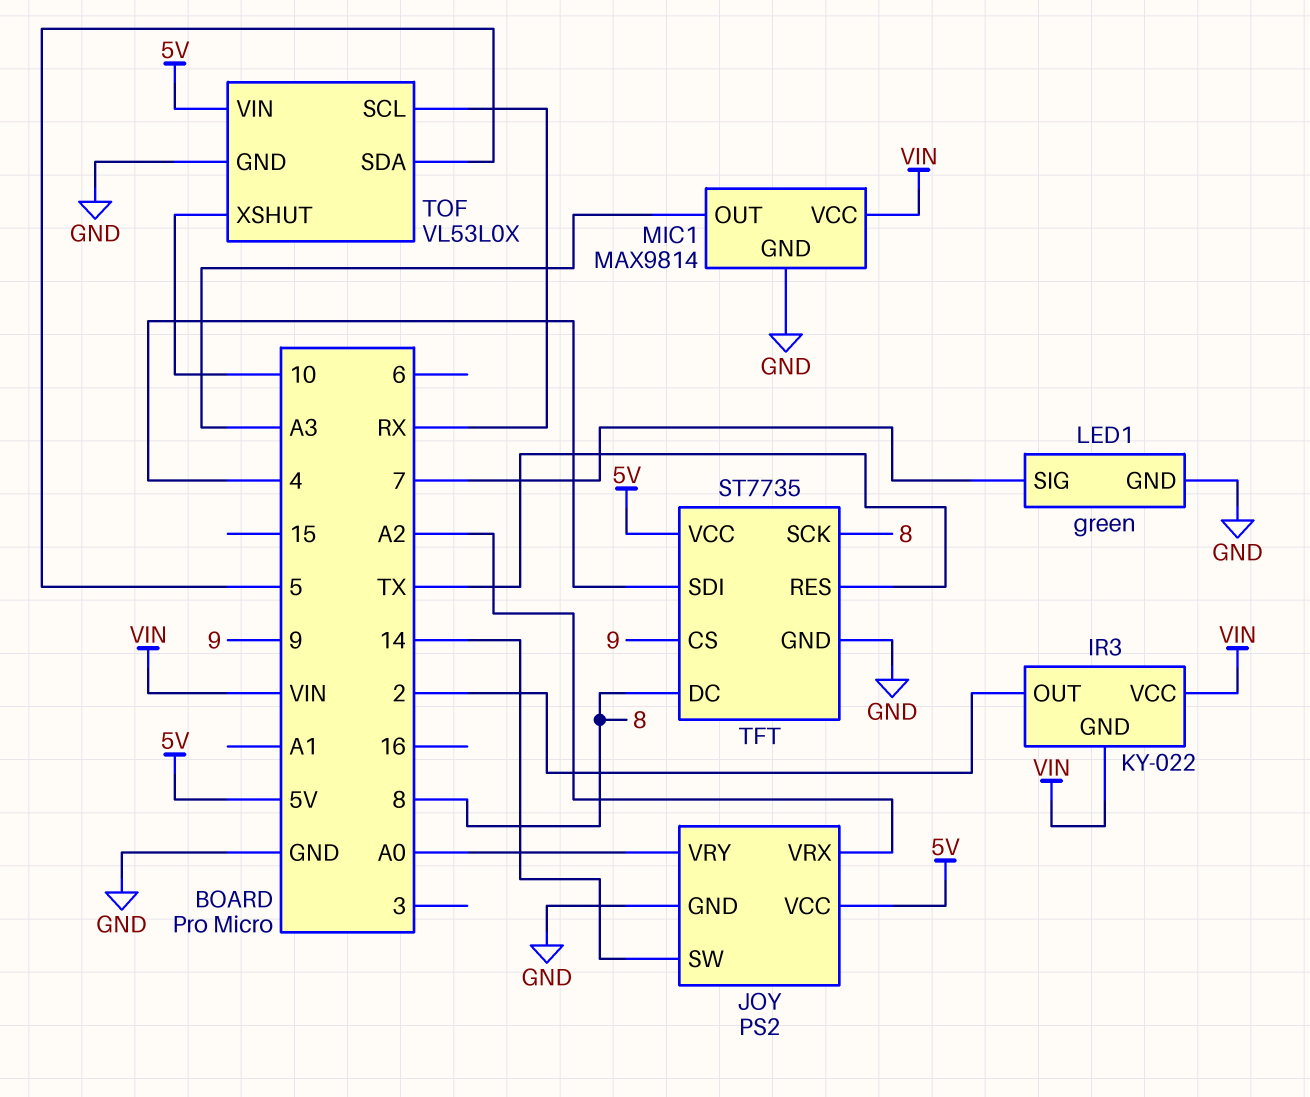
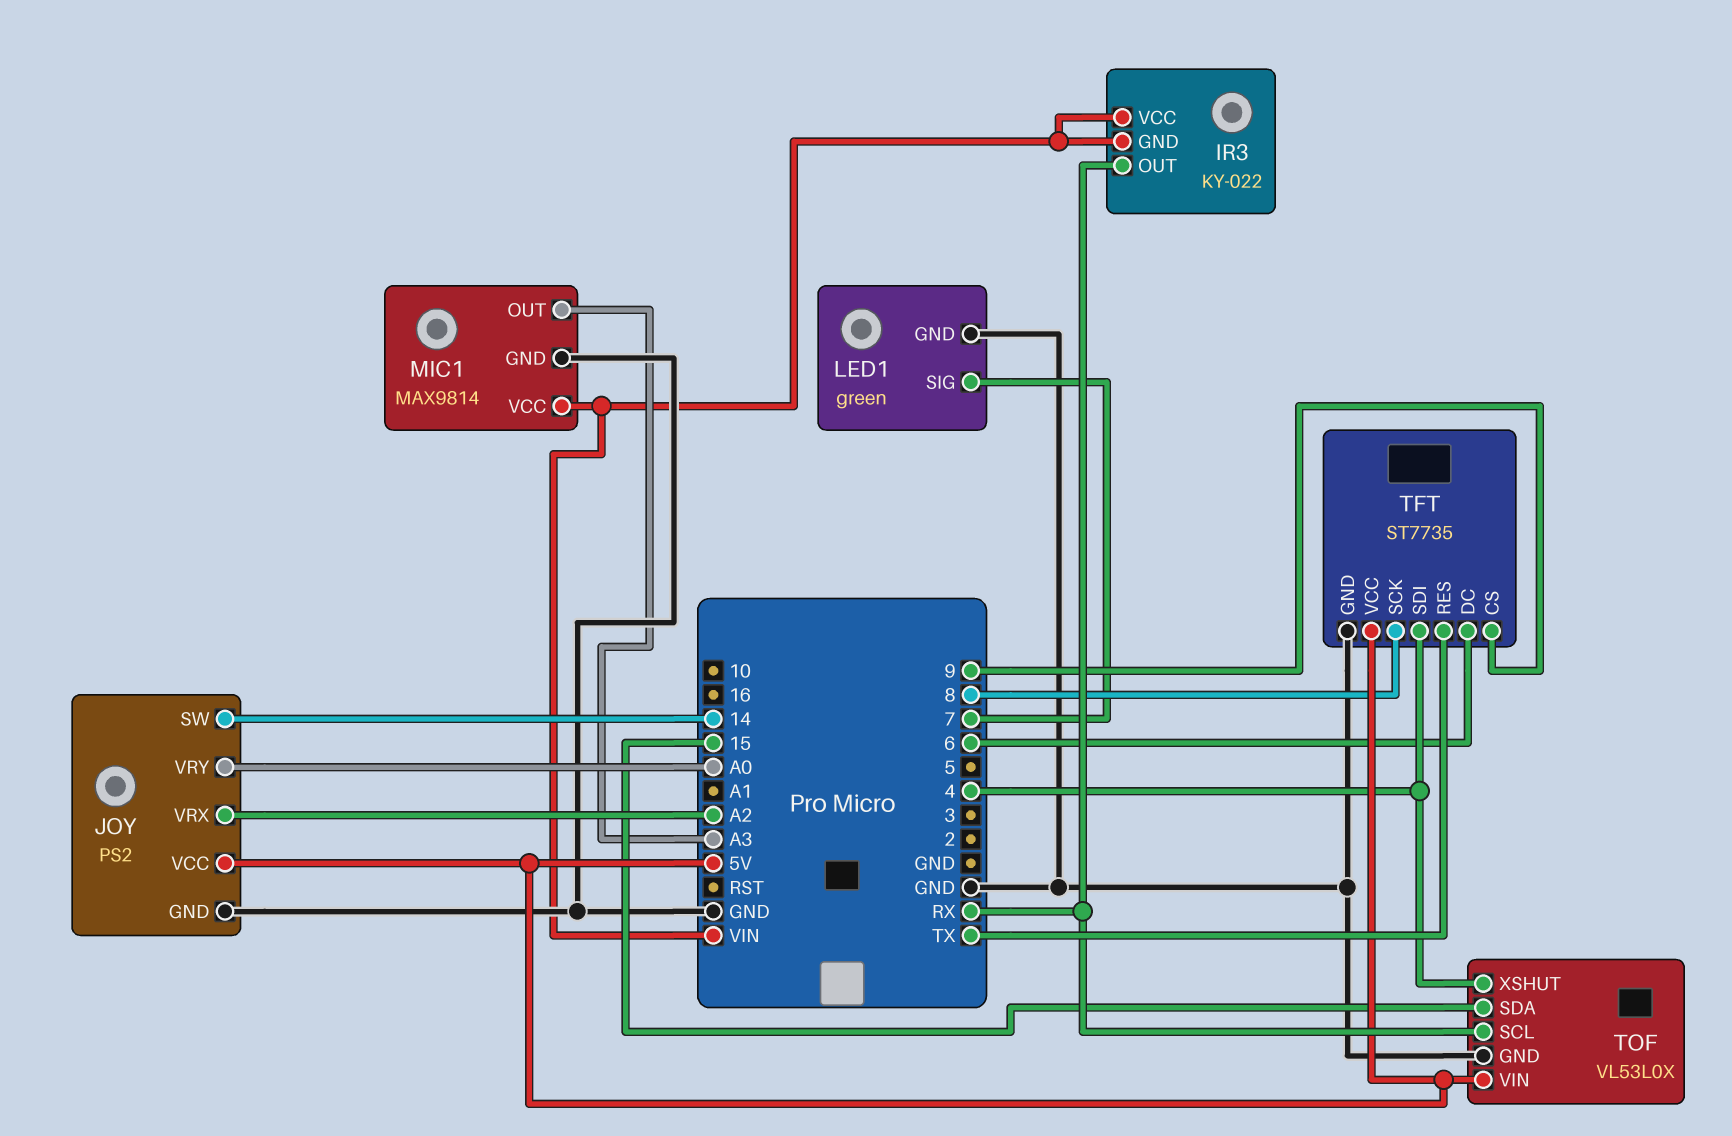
IR3 pin OUT: 2 -> RX
TFT pin DC: 8 -> 6
TOF pin SDA: 5 -> 15
TOF pin XSHUT: 10 -> 4

